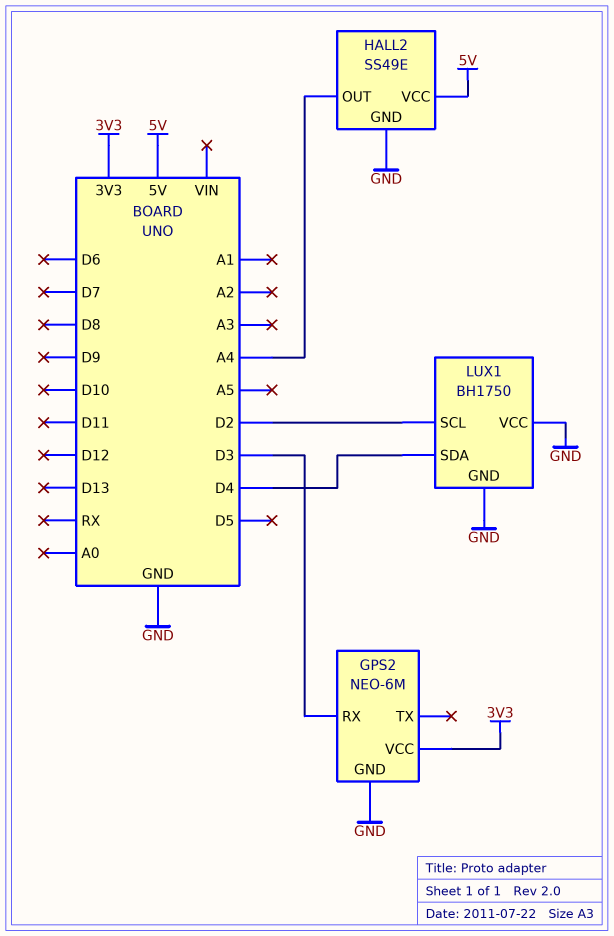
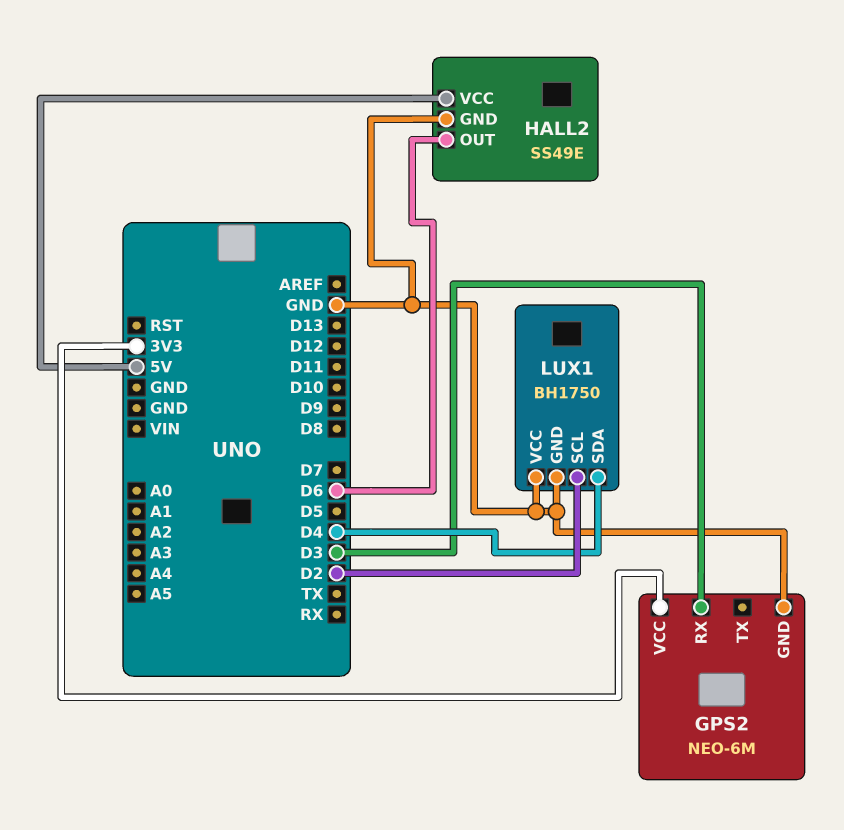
HALL2 pin OUT: A4 -> D6

